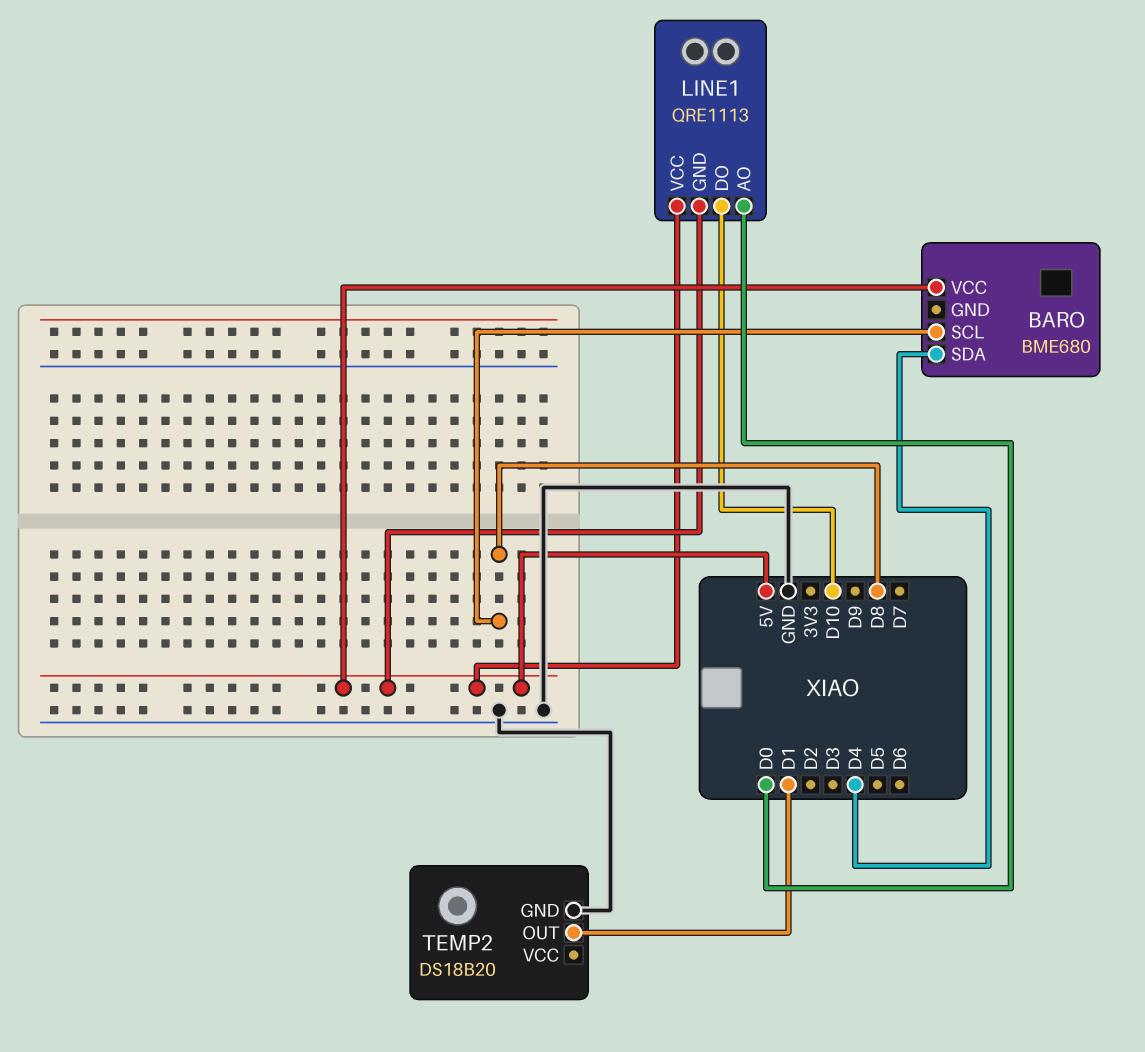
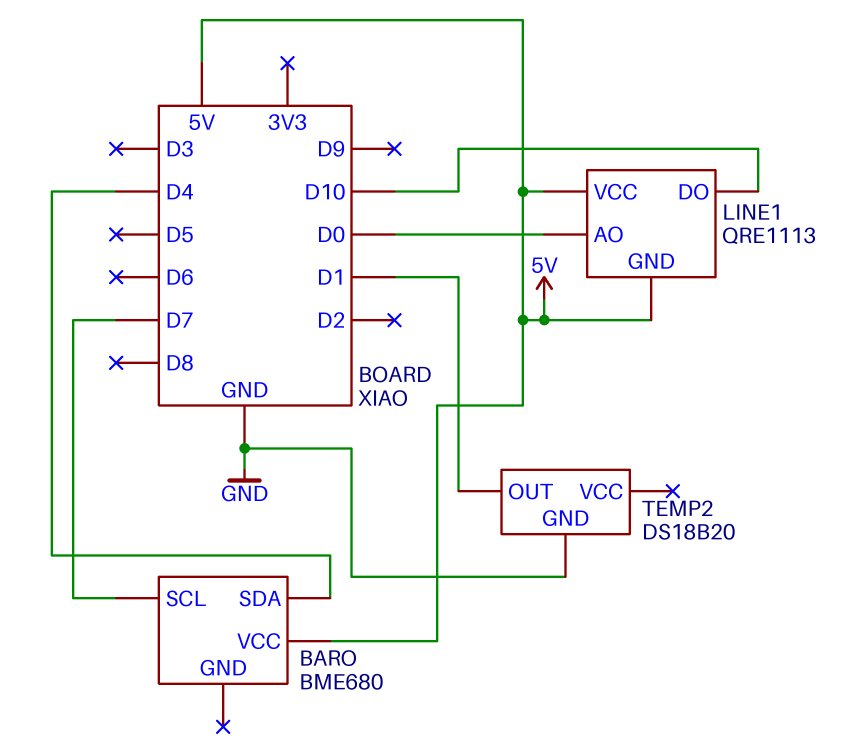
BARO pin SCL: D8 -> D7

